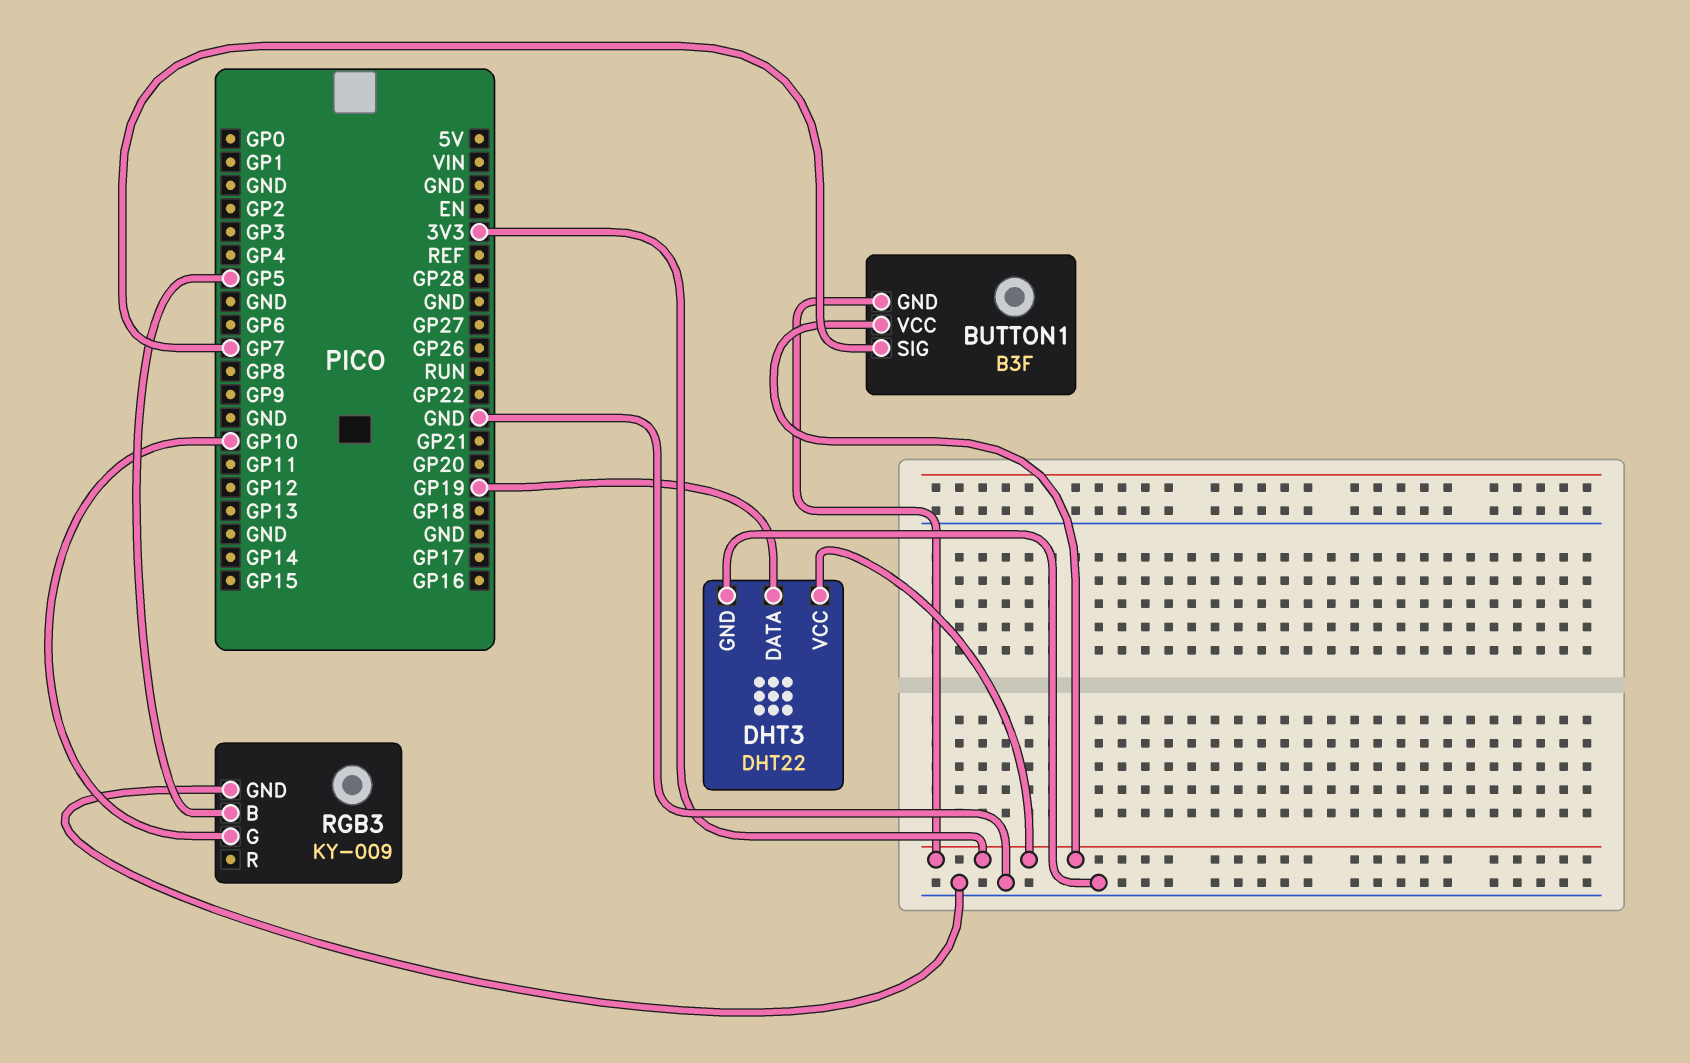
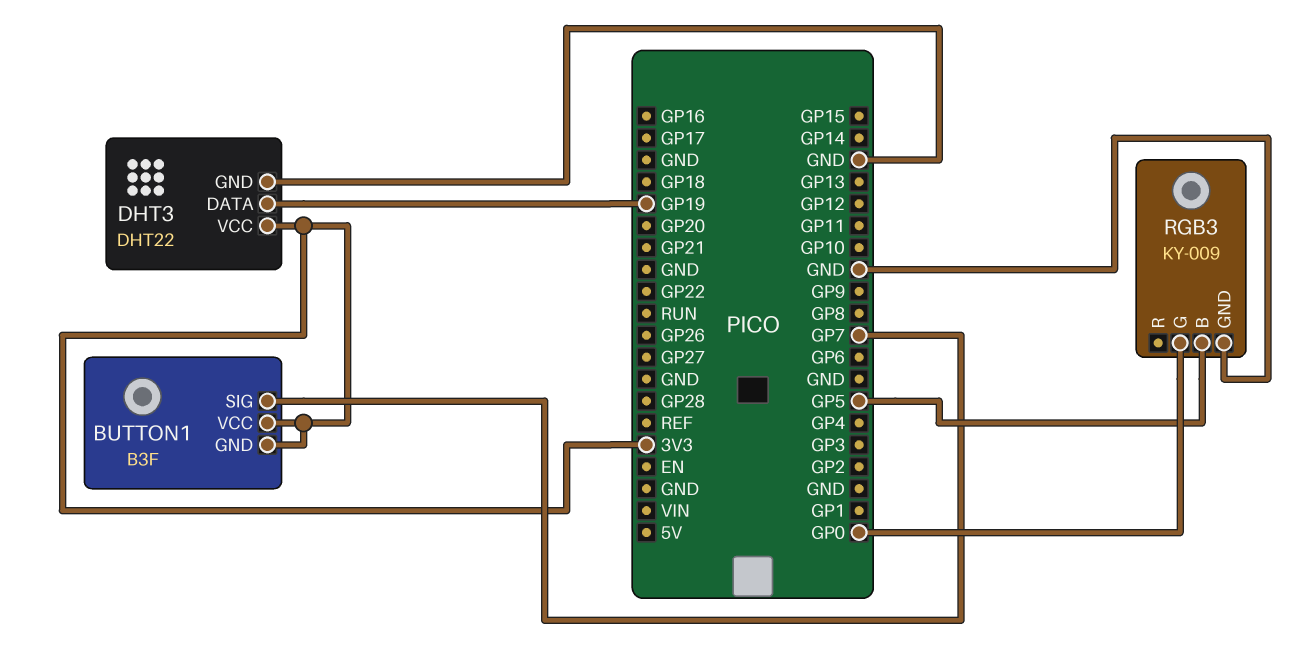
RGB3 pin G: GP10 -> GP0

